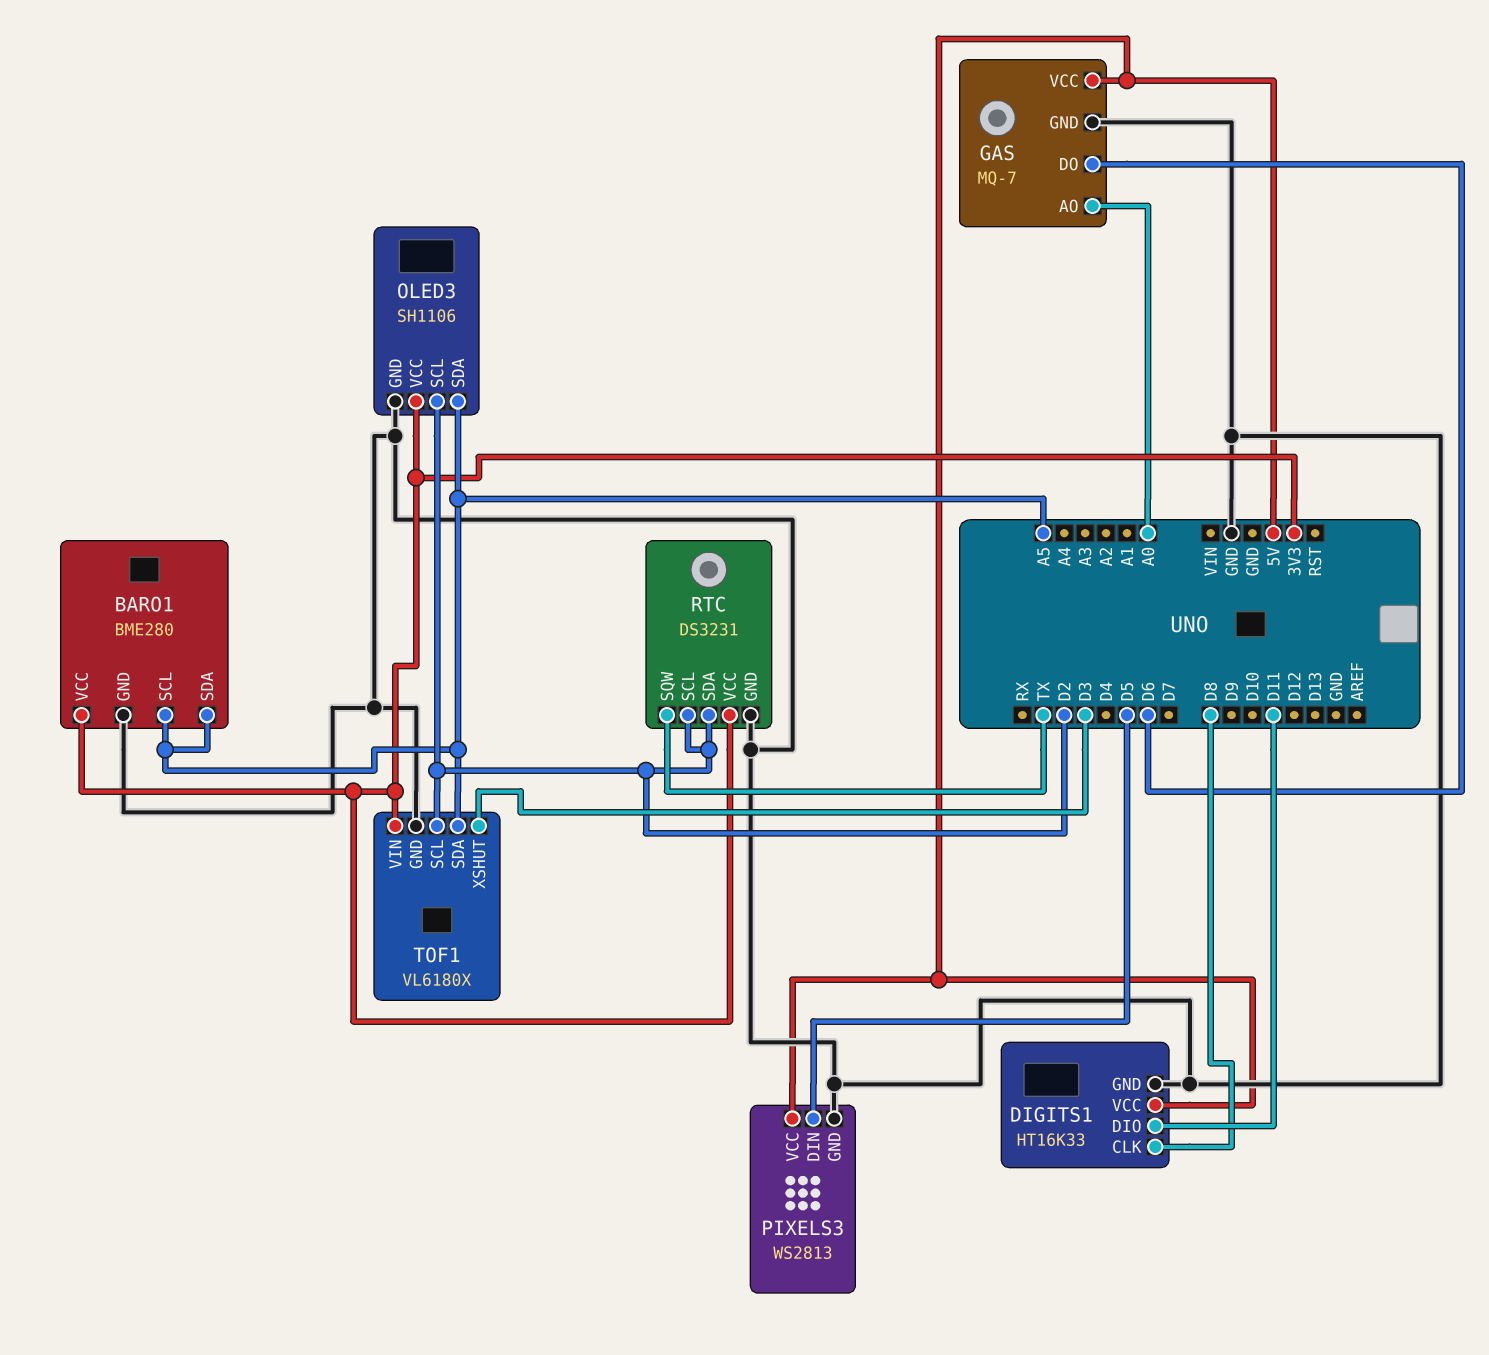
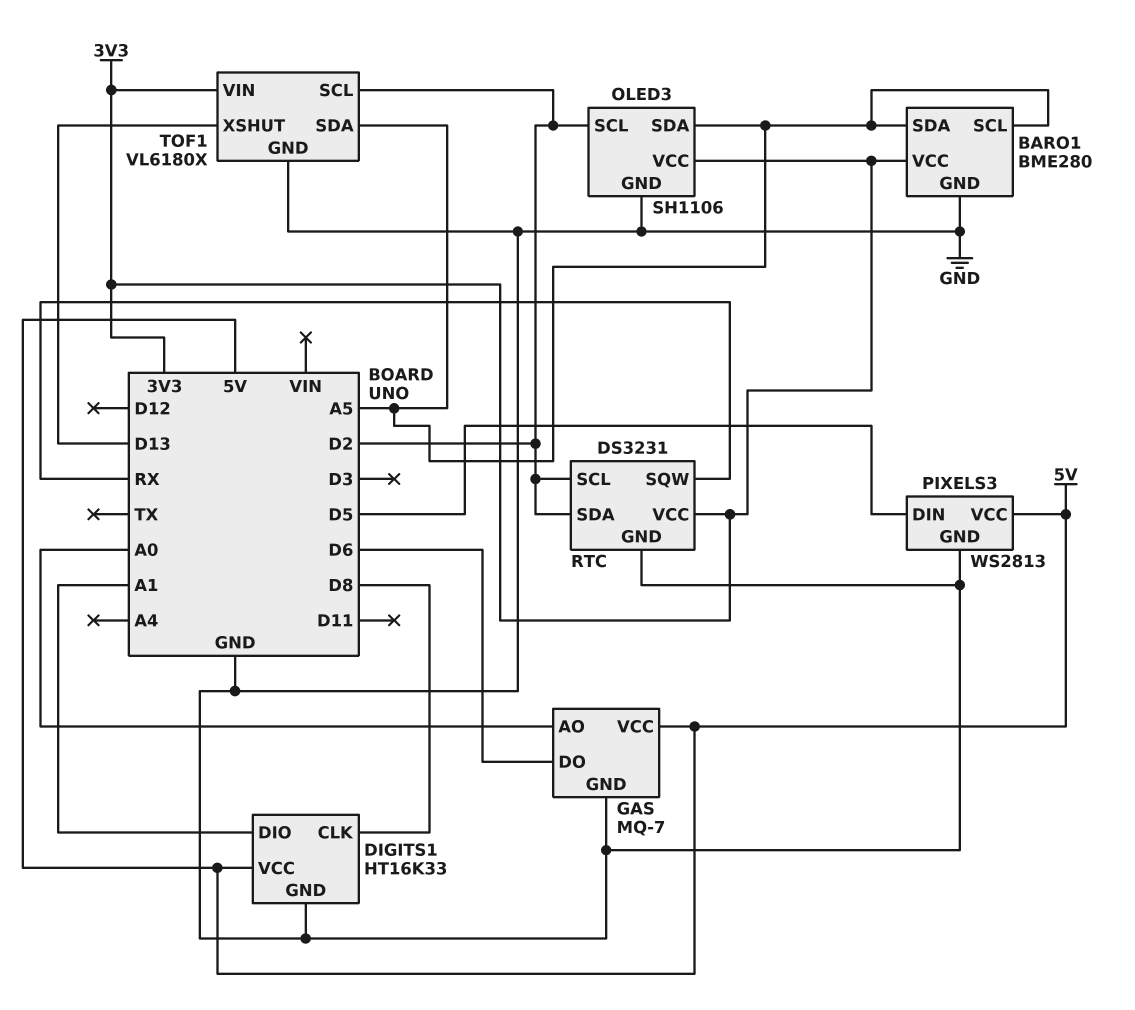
DIGITS1 pin DIO: D11 -> A1
RTC pin SQW: TX -> RX
TOF1 pin XSHUT: D3 -> D13

